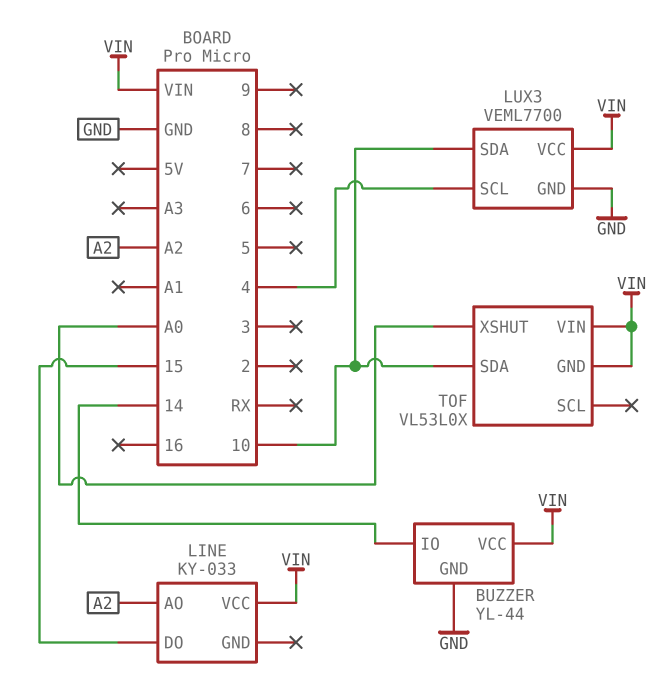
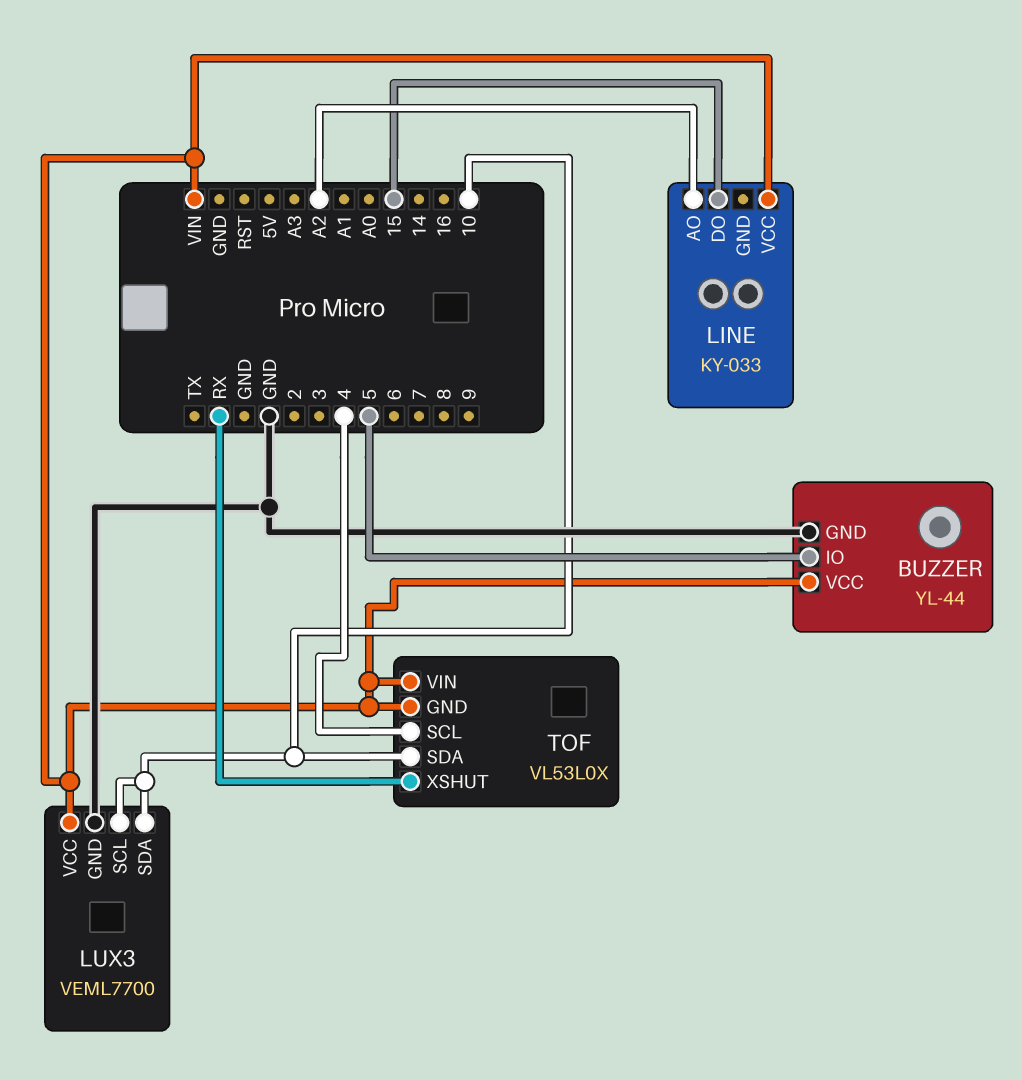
BUZZER pin IO: 14 -> 5
LUX3 pin SCL: 4 -> 10
TOF pin SCL: none -> 4
TOF pin XSHUT: A0 -> RX

